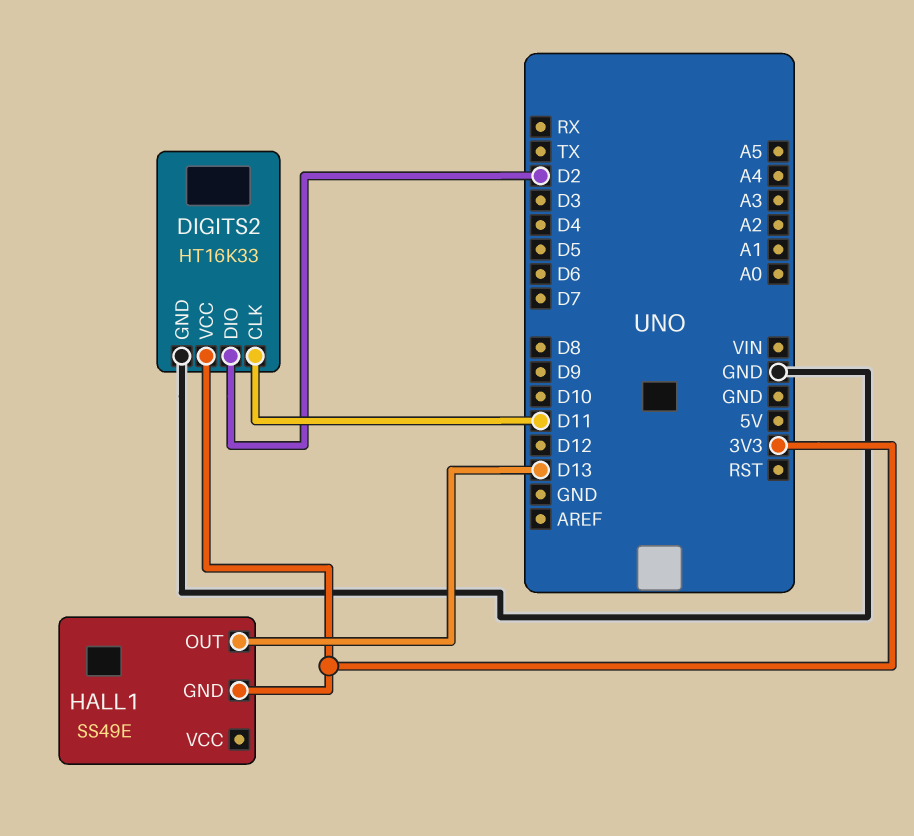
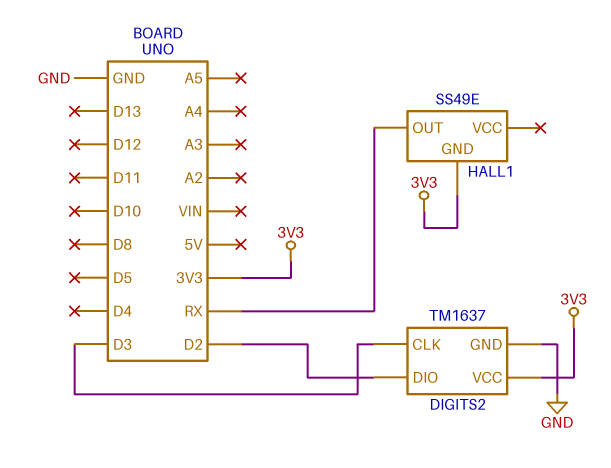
DIGITS2: HT16K33 -> TM1637
DIGITS2 pin CLK: D11 -> D3
HALL1 pin OUT: D13 -> RX

